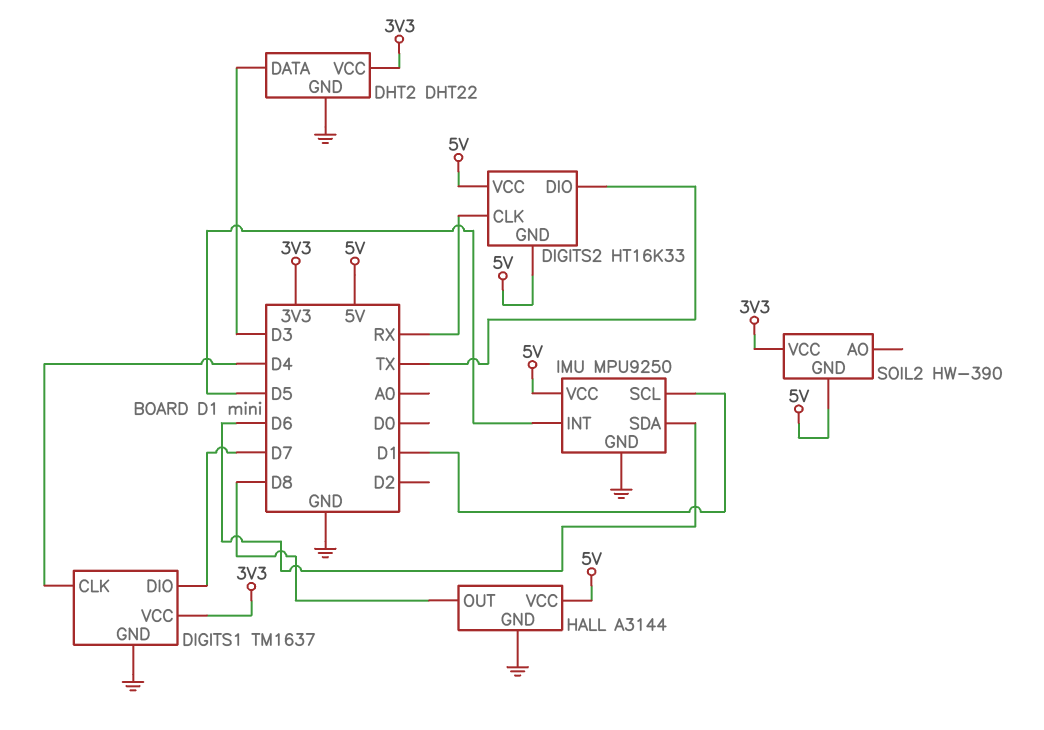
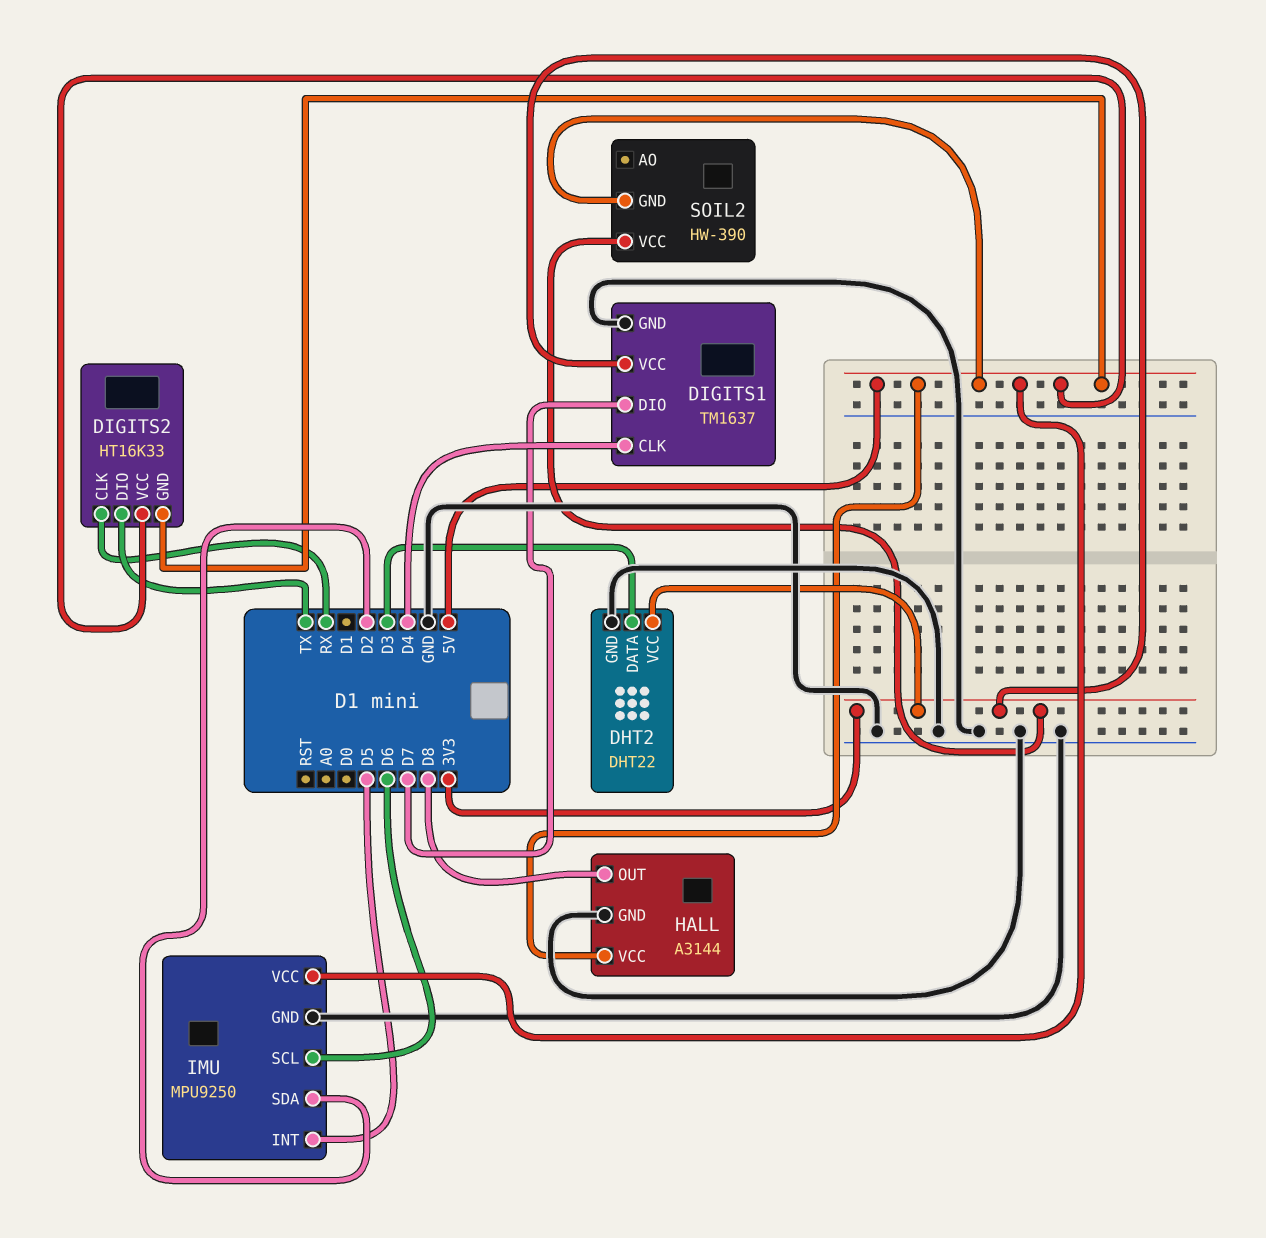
IMU pin SCL: D1 -> D6
IMU pin SDA: D6 -> D2

